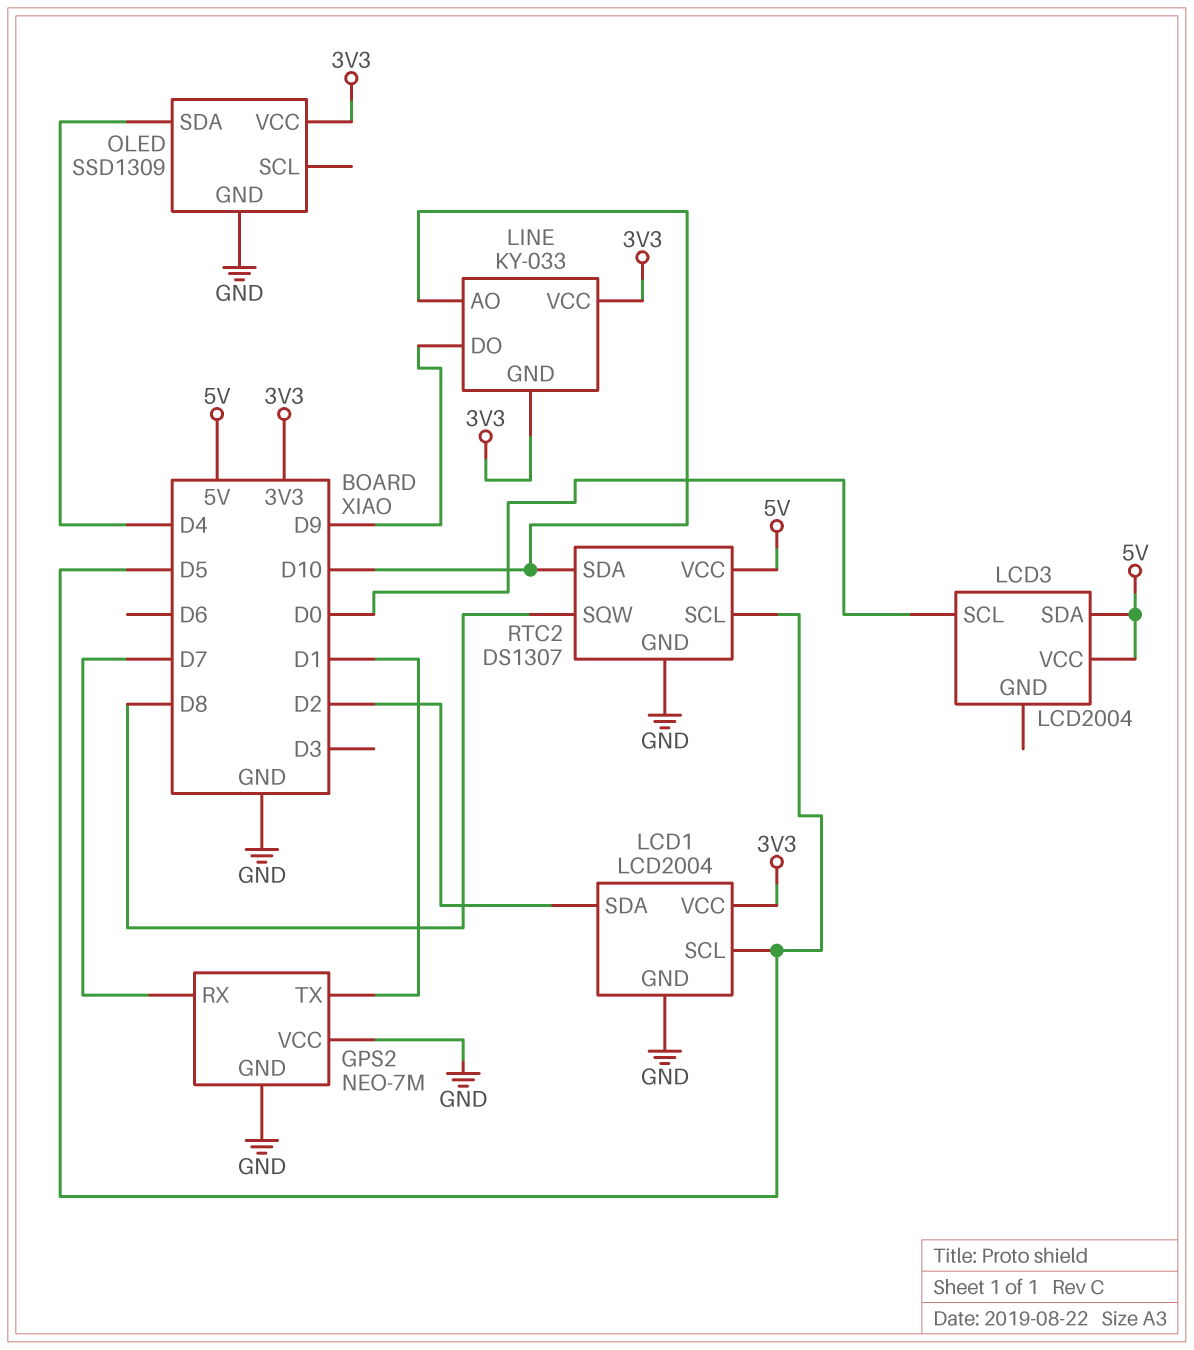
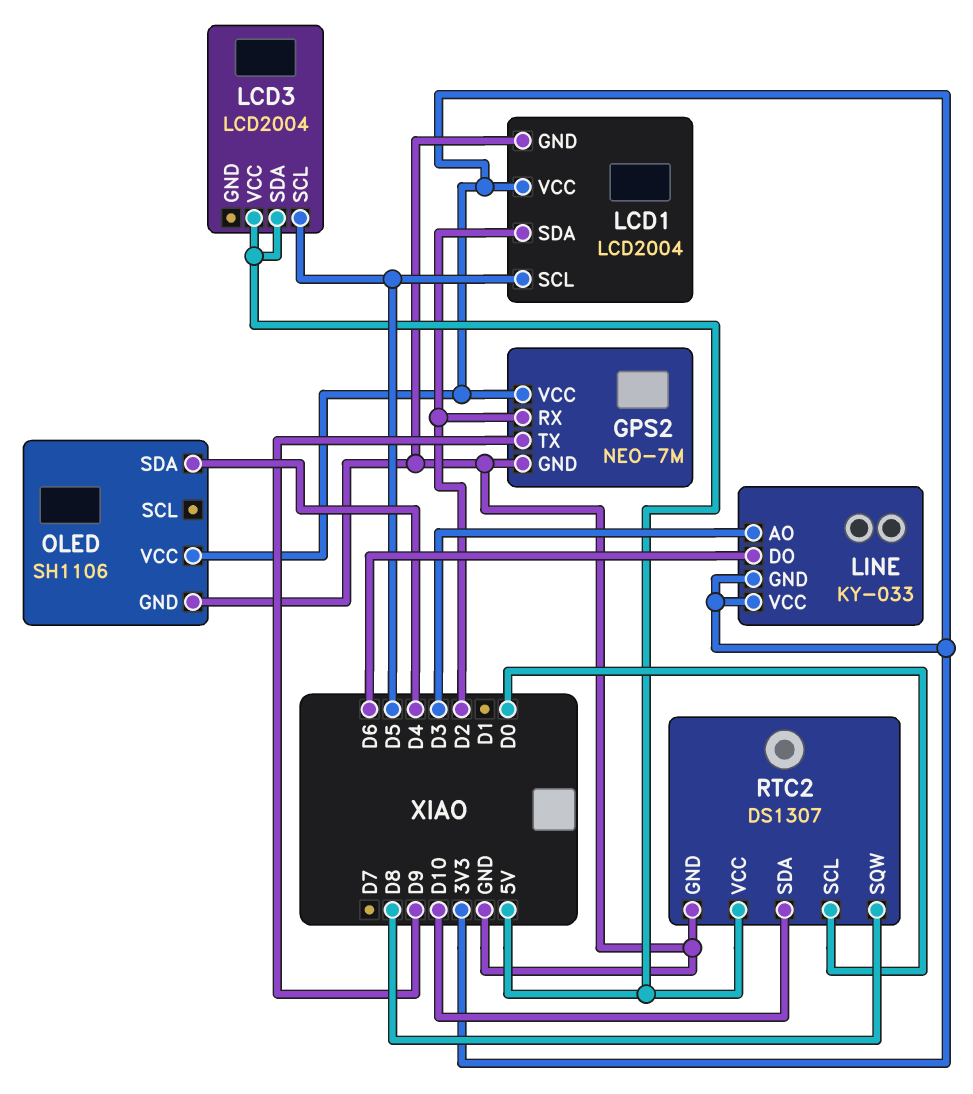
GPS2 pin RX: D7 -> D2
GPS2 pin TX: D1 -> D9
GPS2 pin VCC: GND -> 3V3
LCD3 pin SCL: D0 -> D5
LINE pin AO: D10 -> D3
LINE pin DO: D9 -> D6
OLED: SSD1309 -> SH1106
RTC2 pin SCL: D5 -> D0

